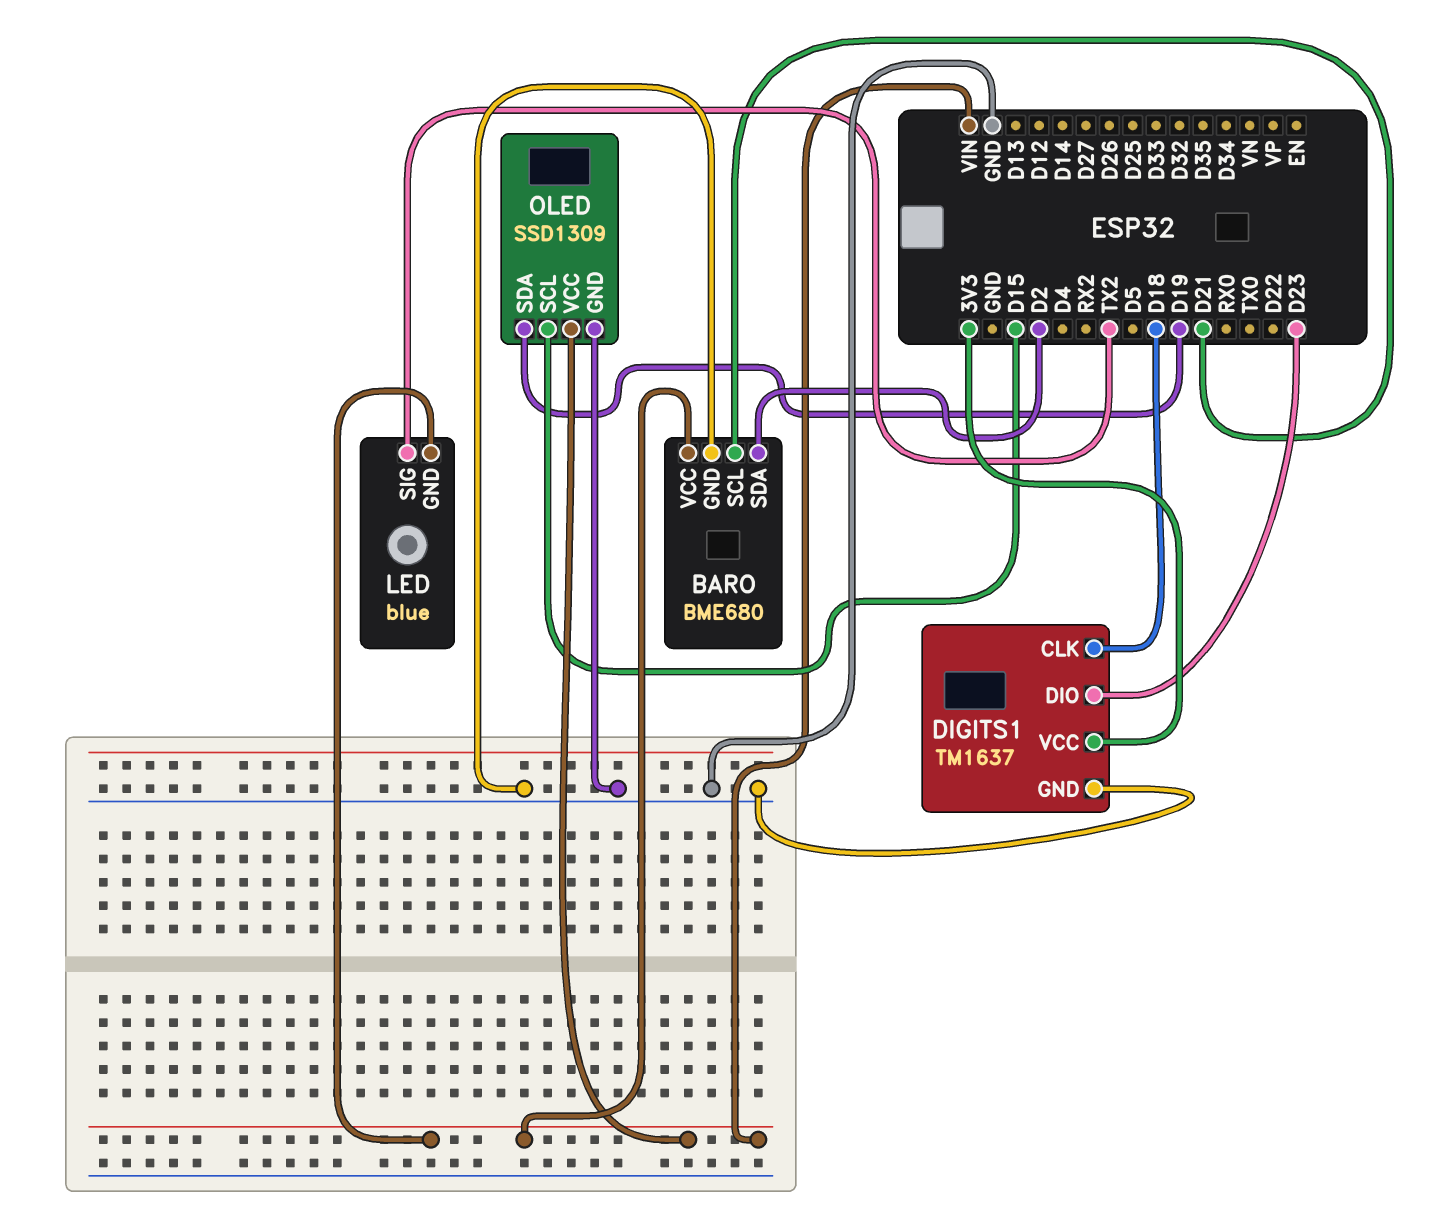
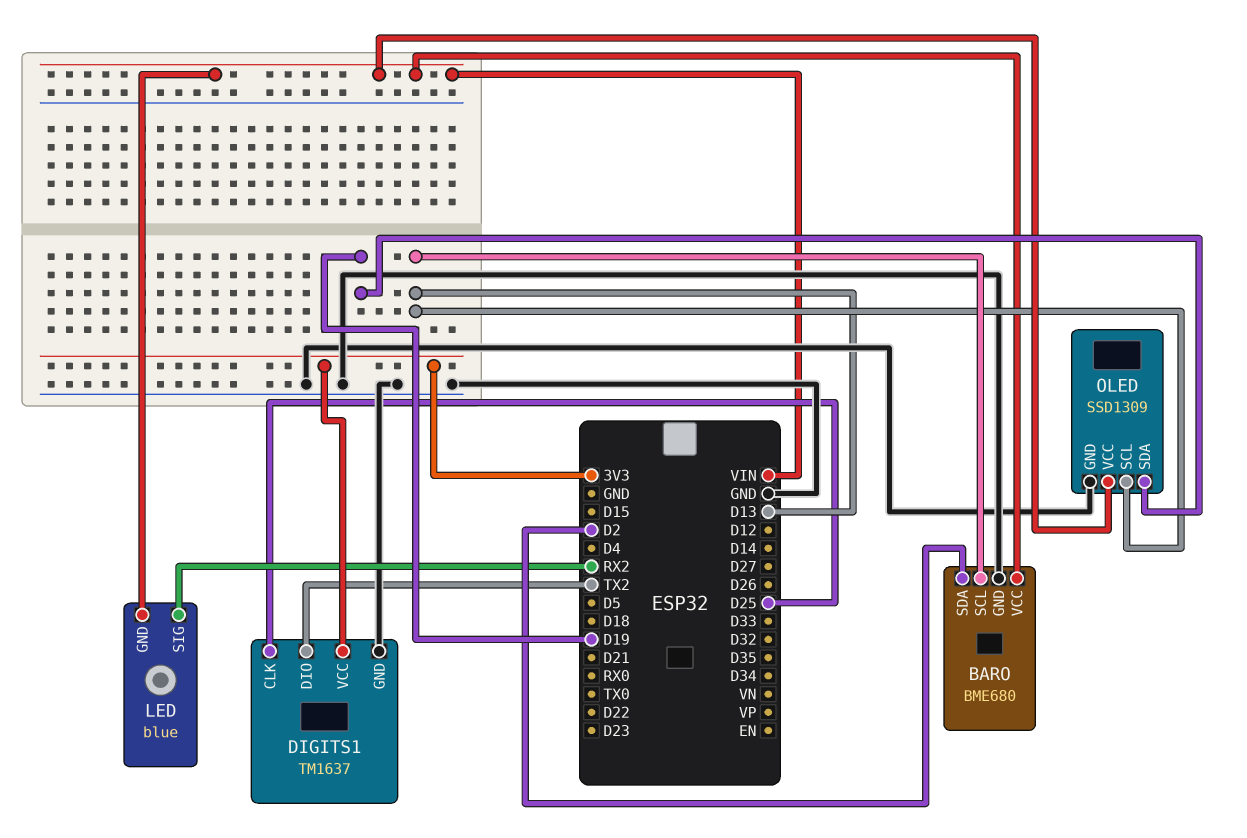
BARO pin SCL: D21 -> D13
DIGITS1 pin CLK: D18 -> D25
DIGITS1 pin DIO: D23 -> TX2
LED pin SIG: TX2 -> RX2
OLED pin SCL: D15 -> D13

